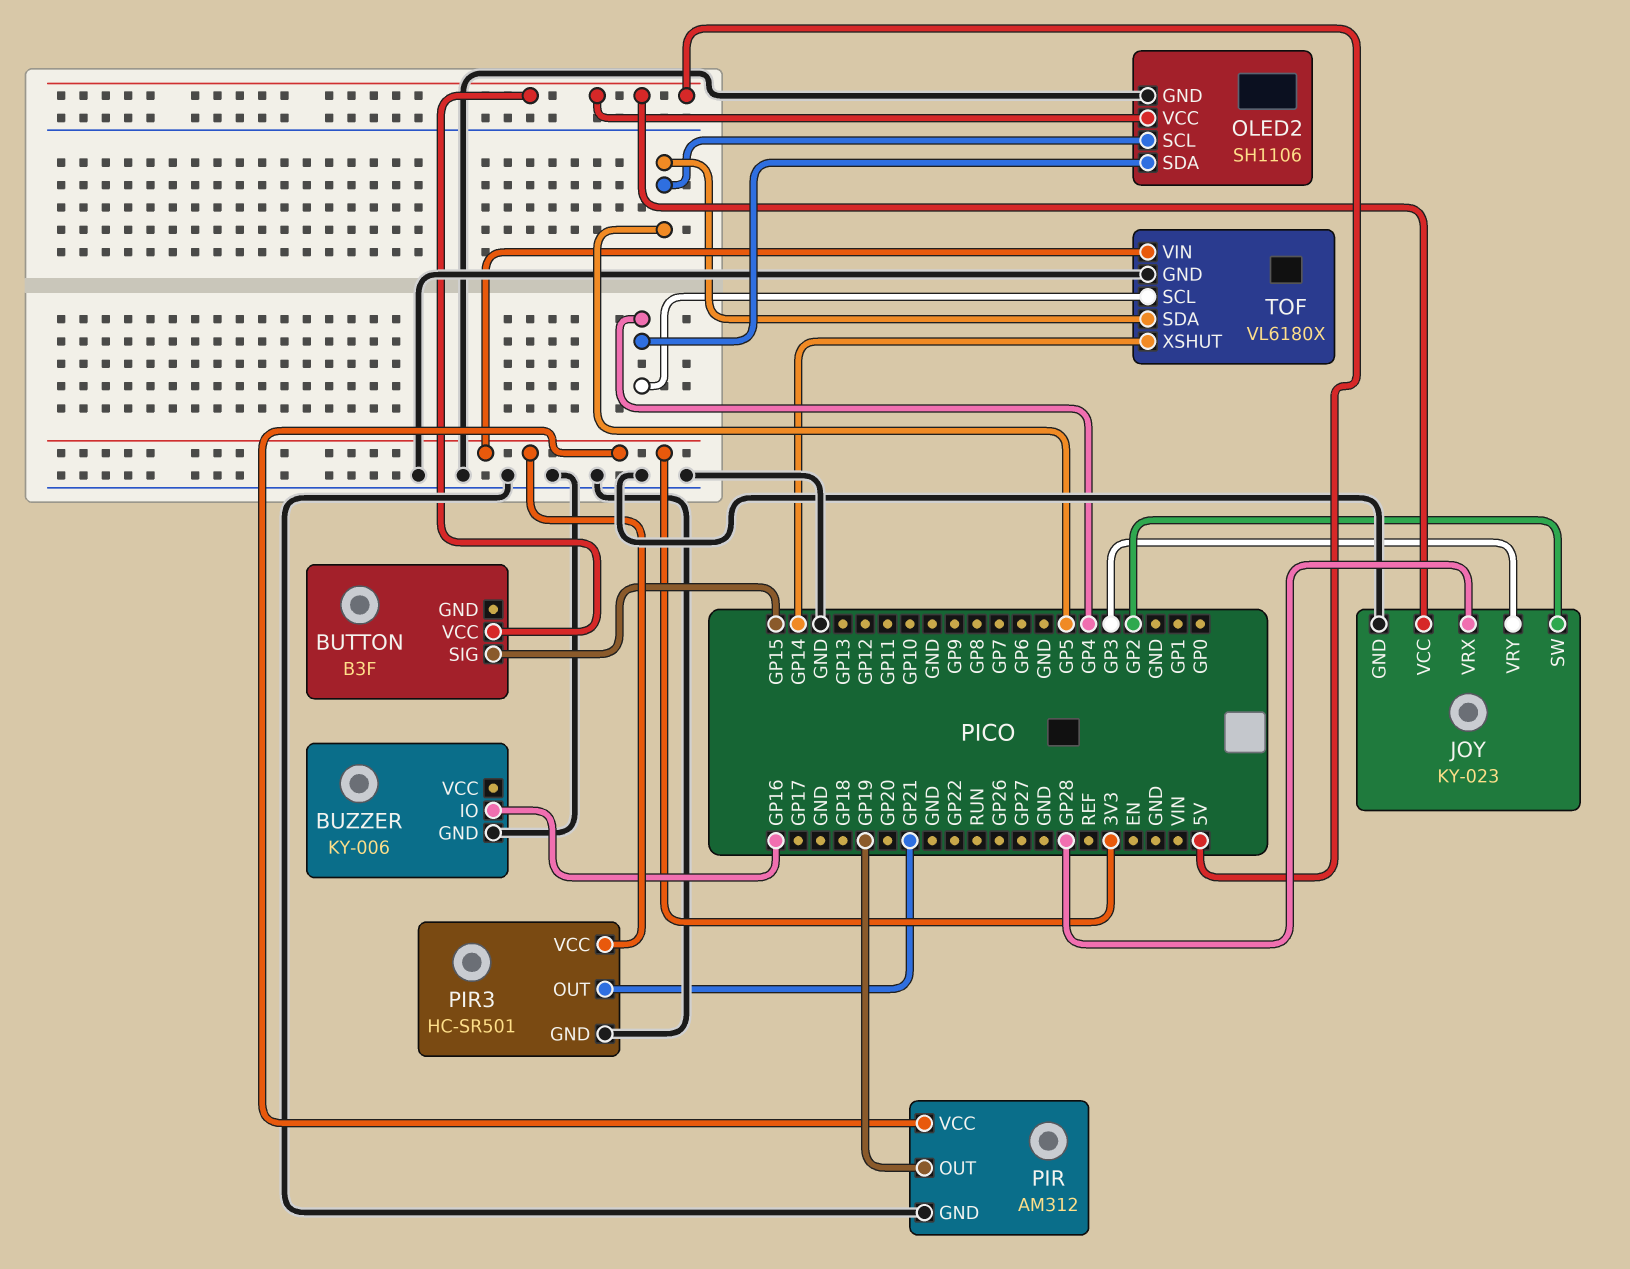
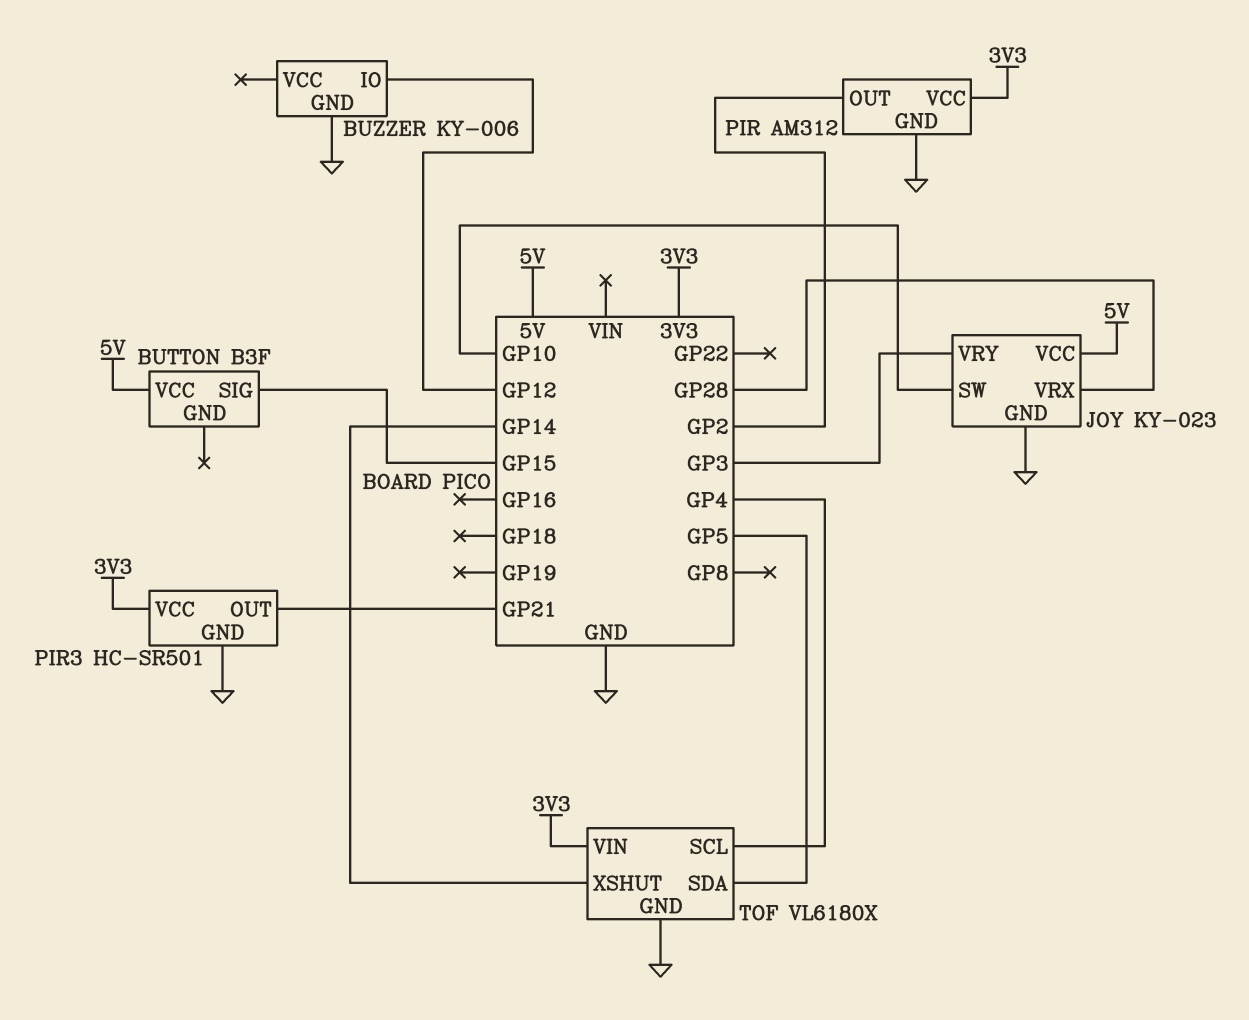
BUZZER pin IO: GP16 -> GP12
JOY pin SW: GP2 -> GP10
OLED2: SH1106 -> none
OLED2 pin GND: GND -> none
OLED2 pin SCL: GP5 -> none
OLED2 pin SDA: GP4 -> none
OLED2 pin VCC: 5V -> none
PIR pin OUT: GP19 -> GP2

